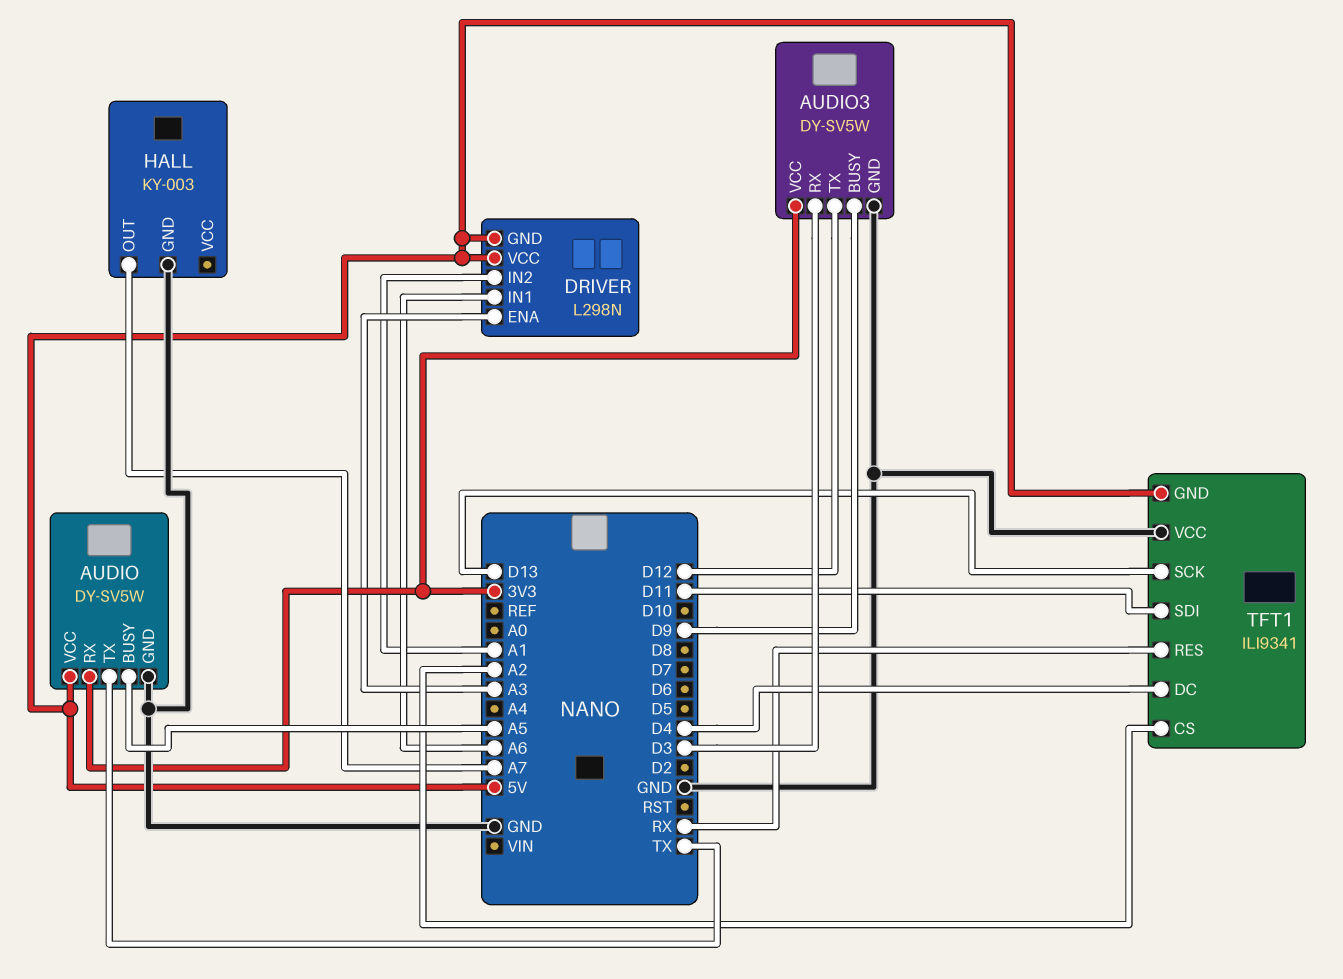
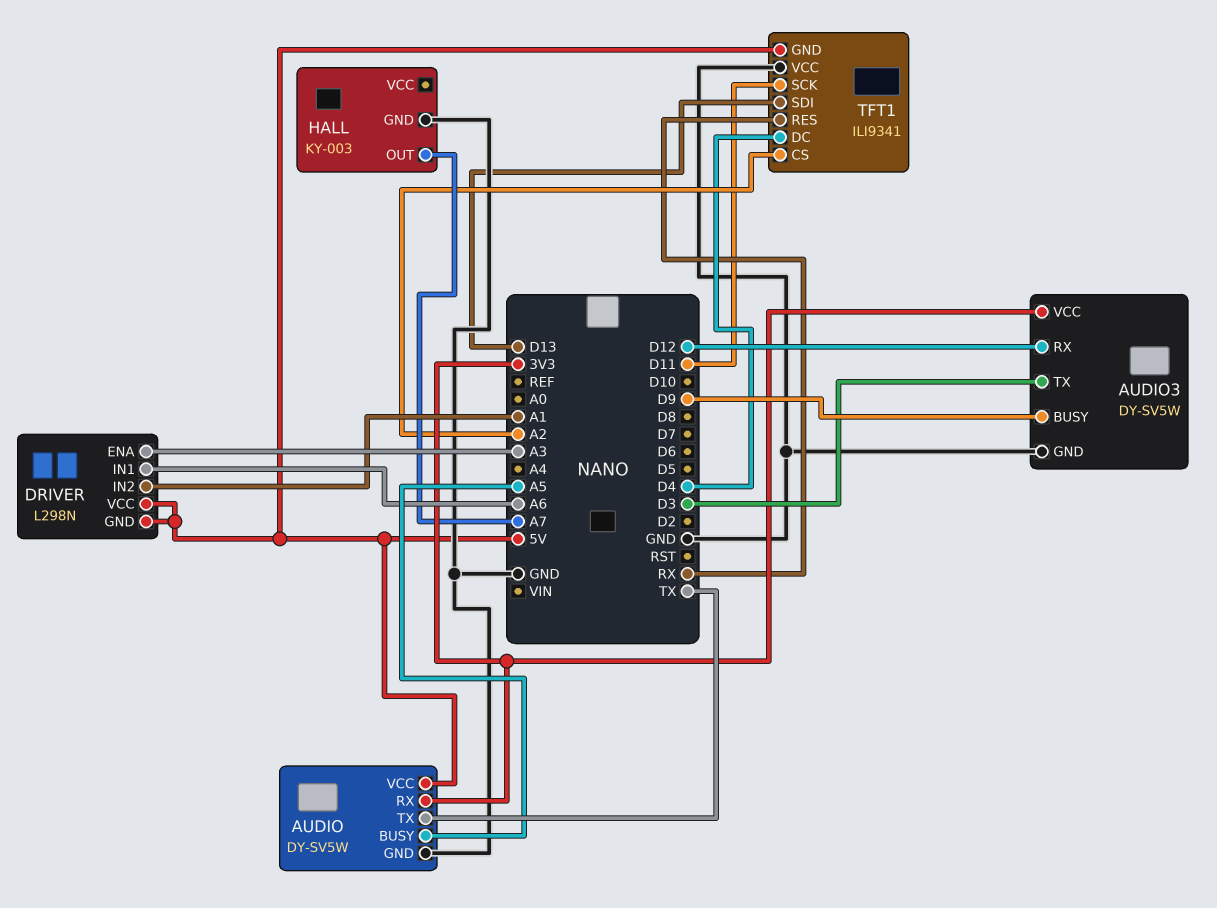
AUDIO3 pin RX: D3 -> D12
AUDIO3 pin TX: D12 -> D3
TFT1 pin SCK: D13 -> D11
TFT1 pin SDI: D11 -> D13

